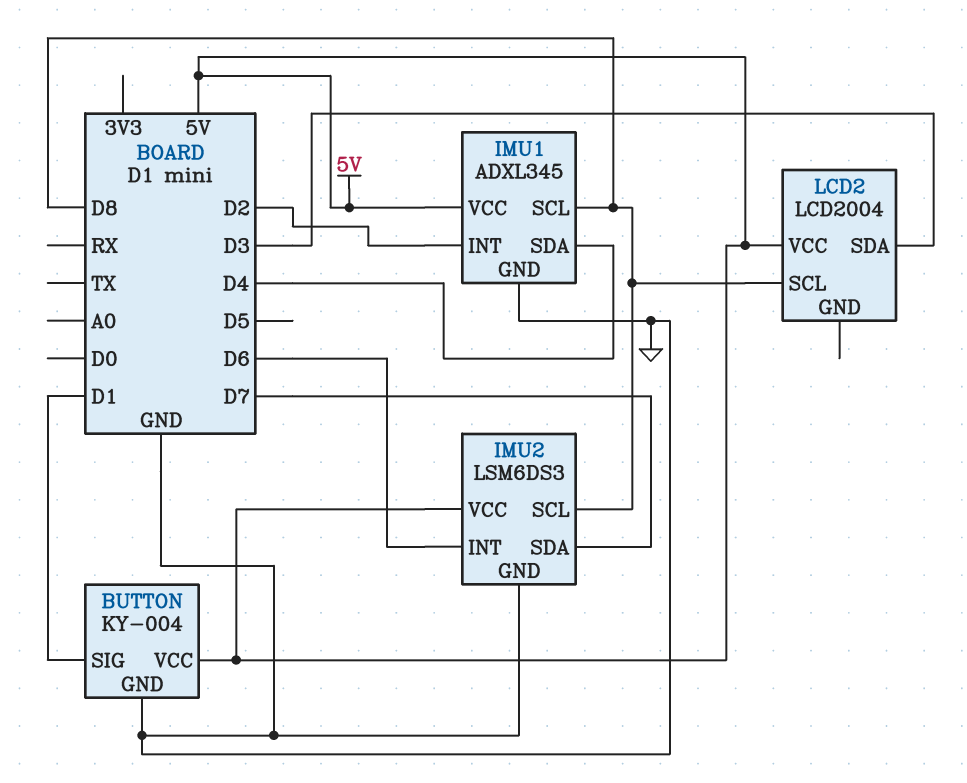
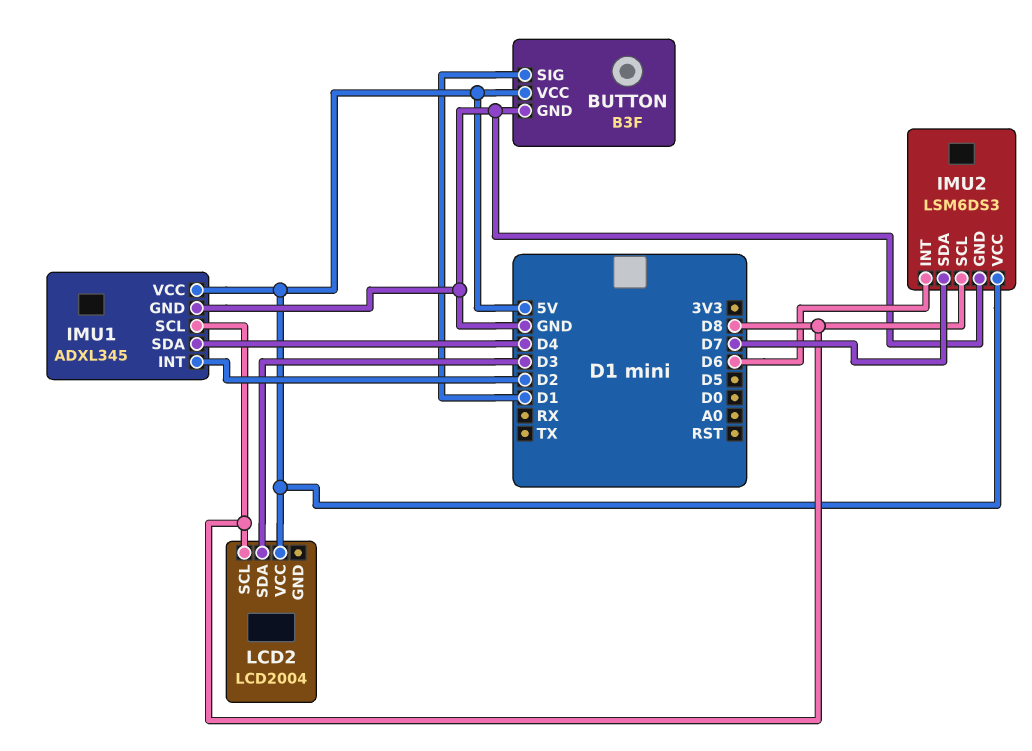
BUTTON: KY-004 -> B3F

